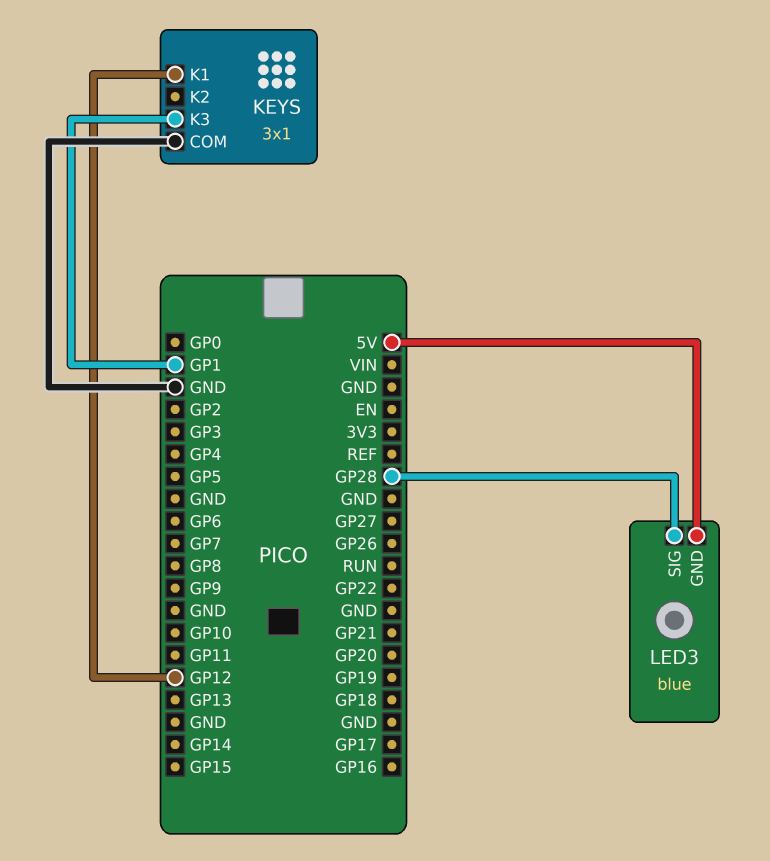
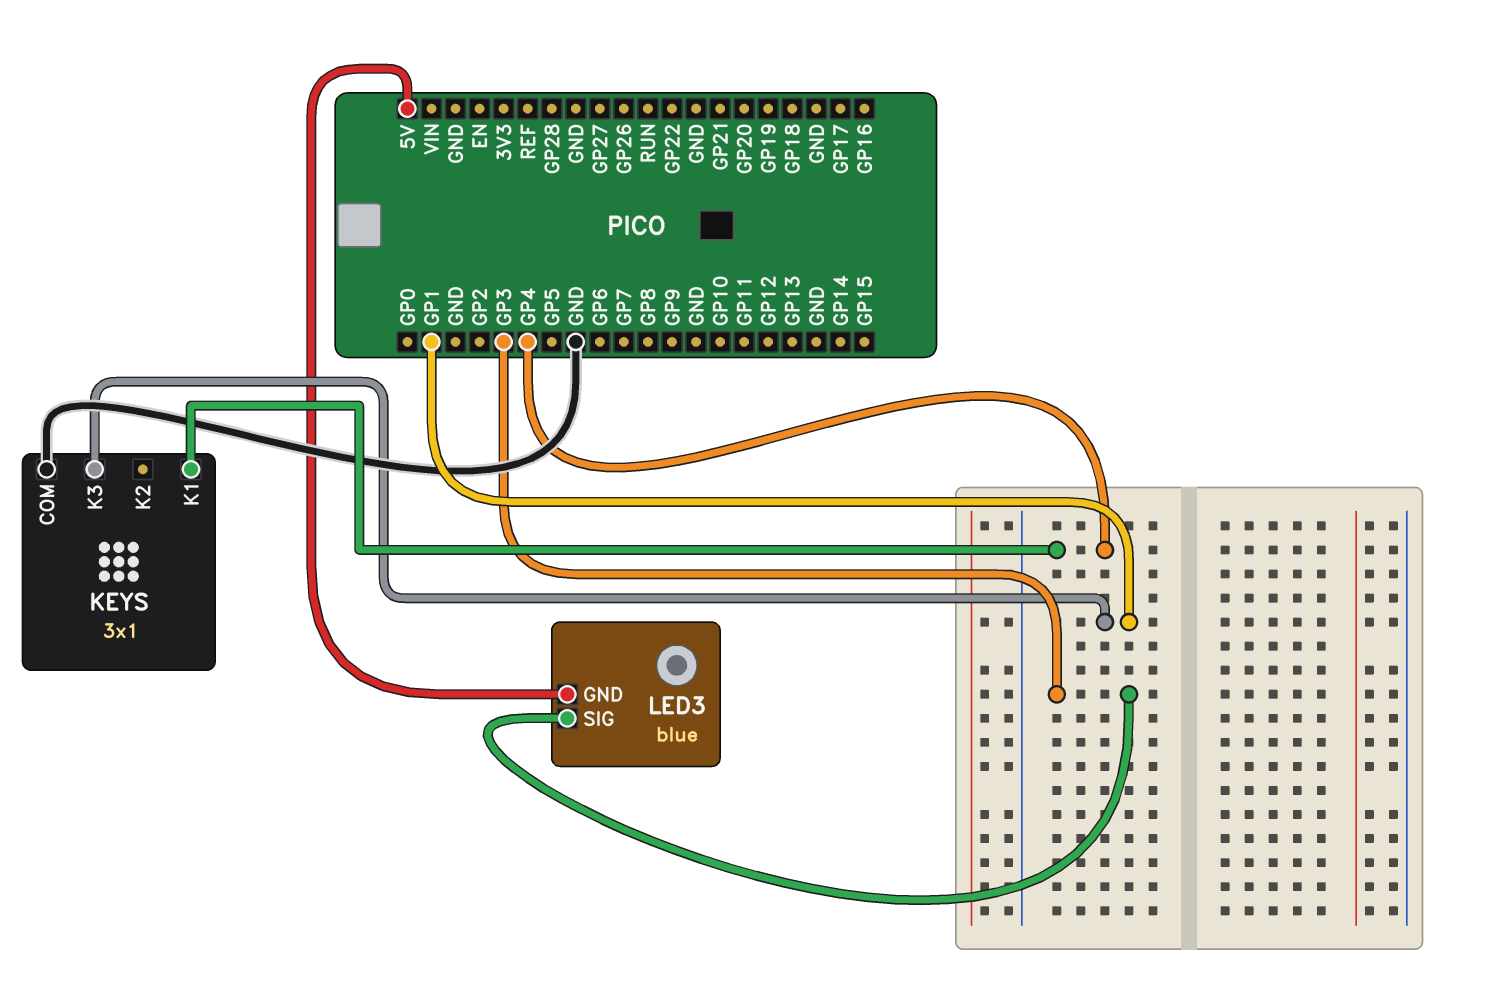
KEYS pin K1: GP12 -> GP4
LED3 pin SIG: GP28 -> GP3

